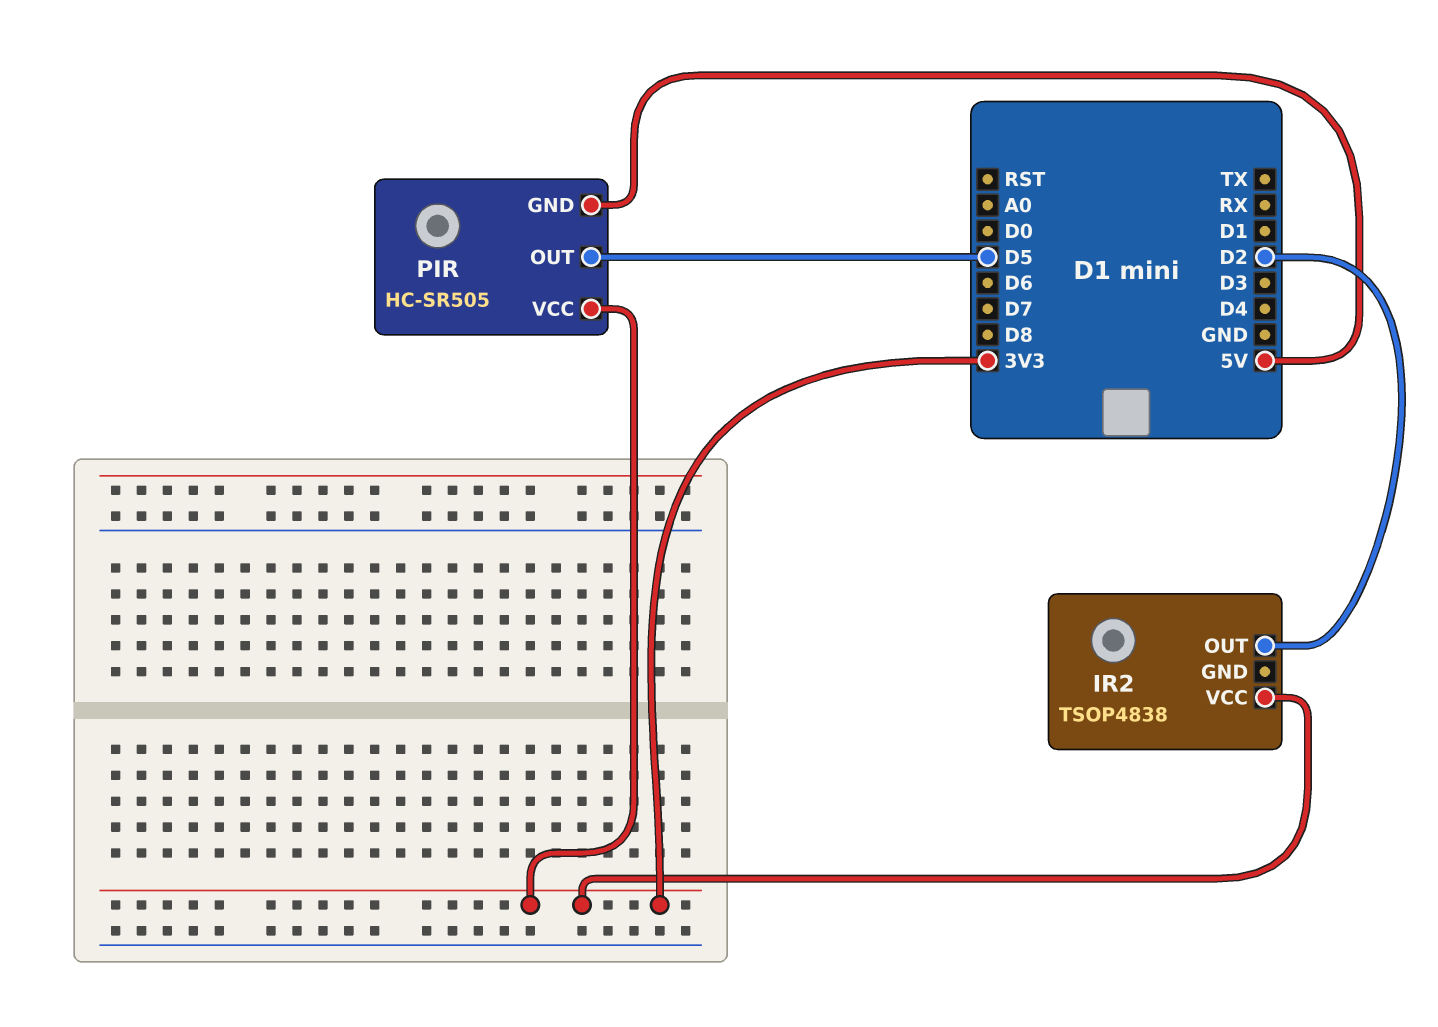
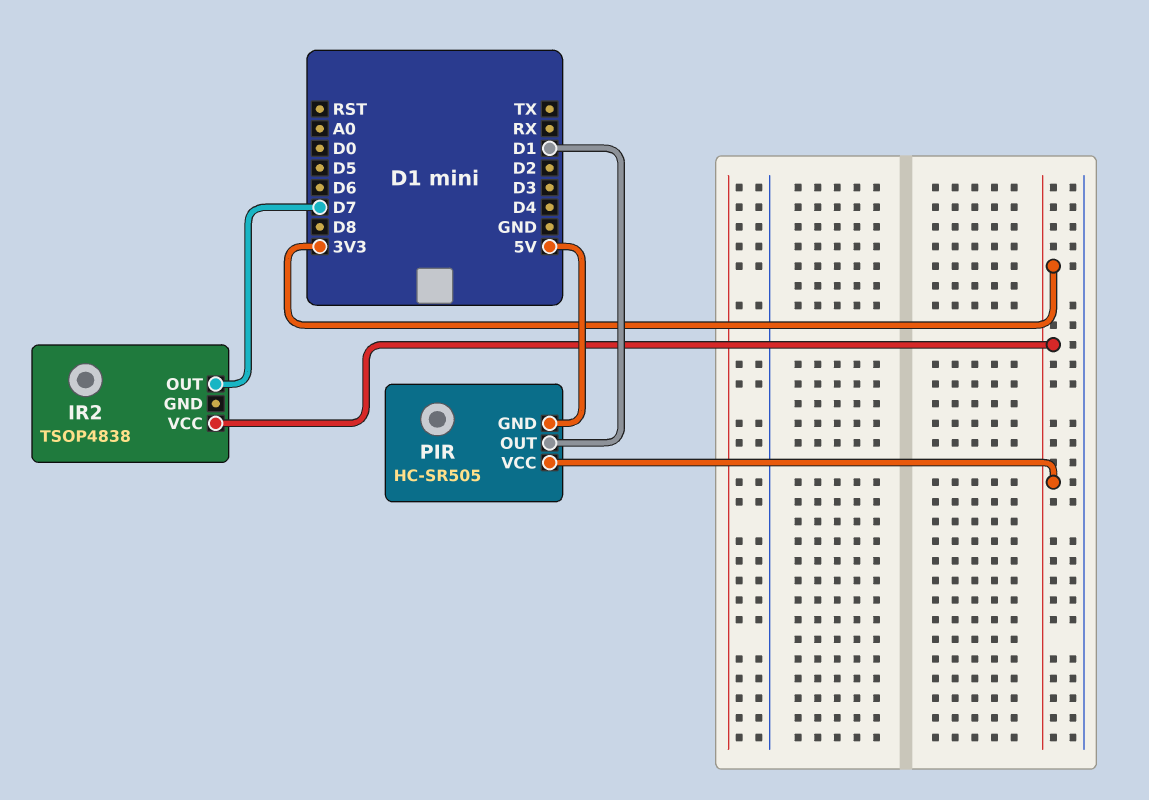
IR2 pin OUT: D2 -> D7
PIR pin OUT: D5 -> D1

